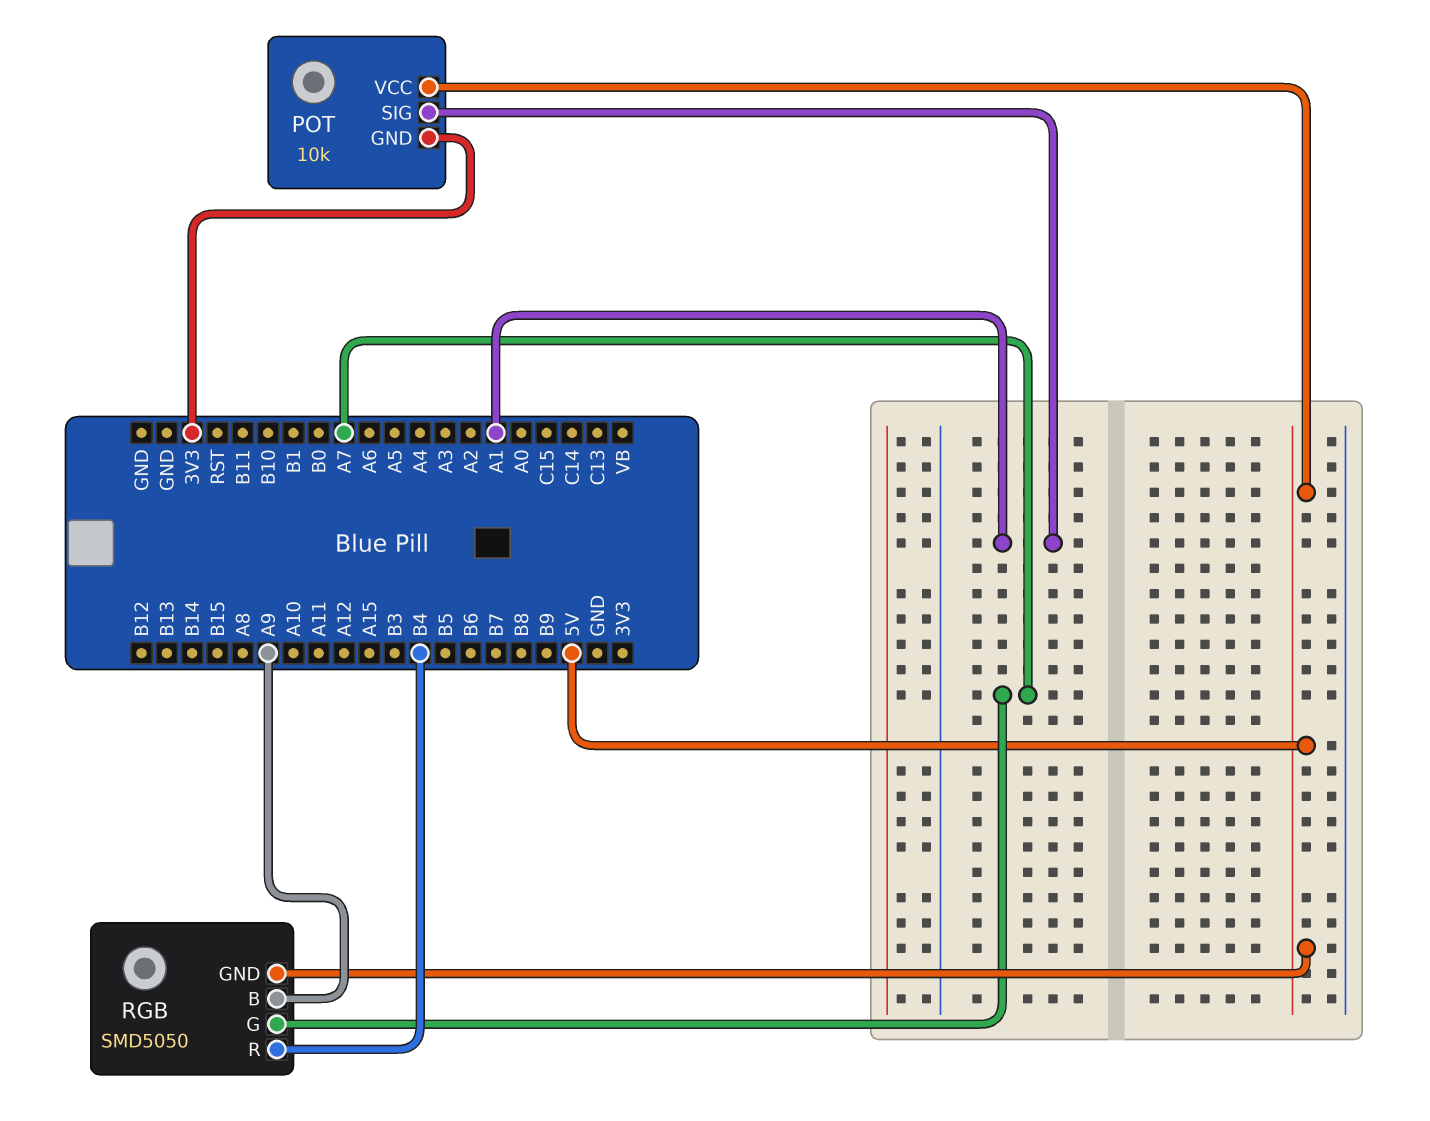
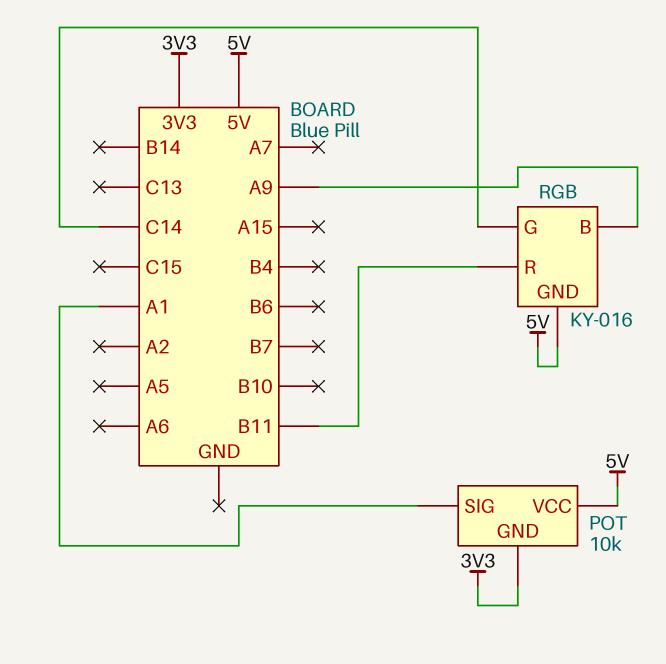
RGB: SMD5050 -> KY-016
RGB pin G: A7 -> C14
RGB pin R: B4 -> B11

